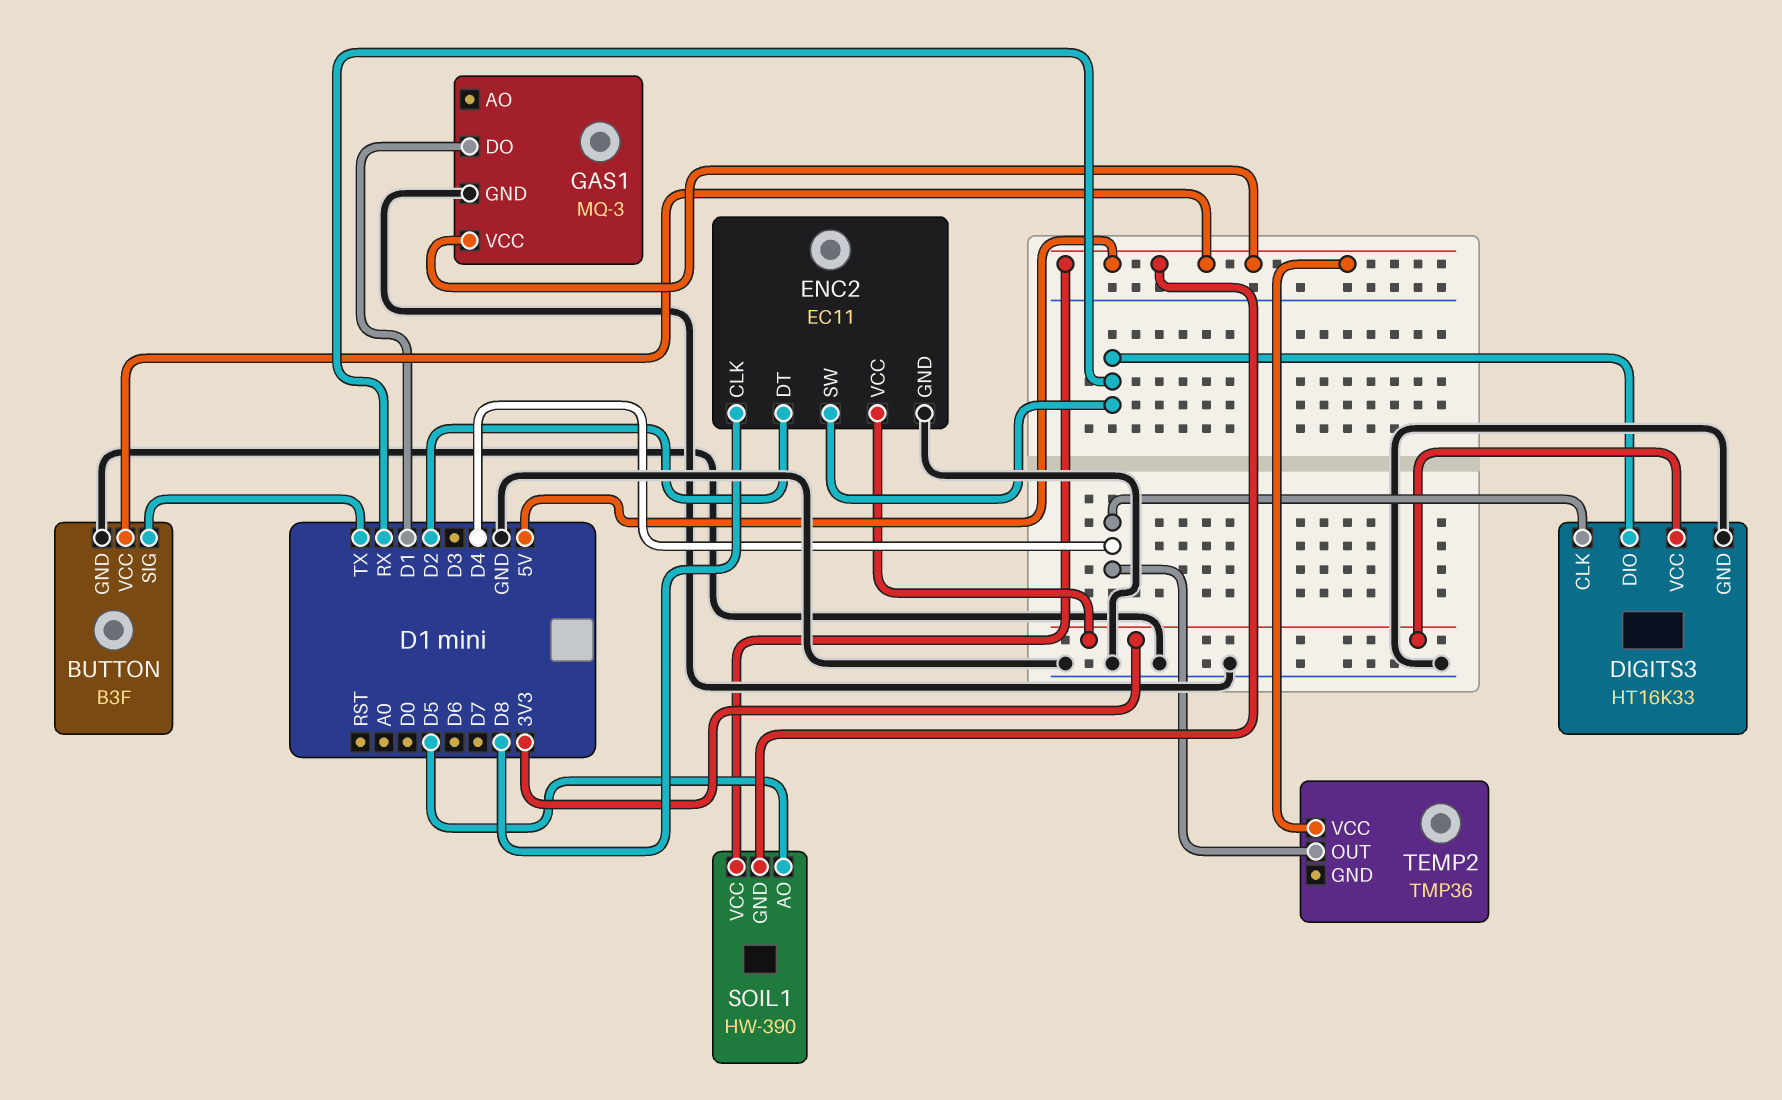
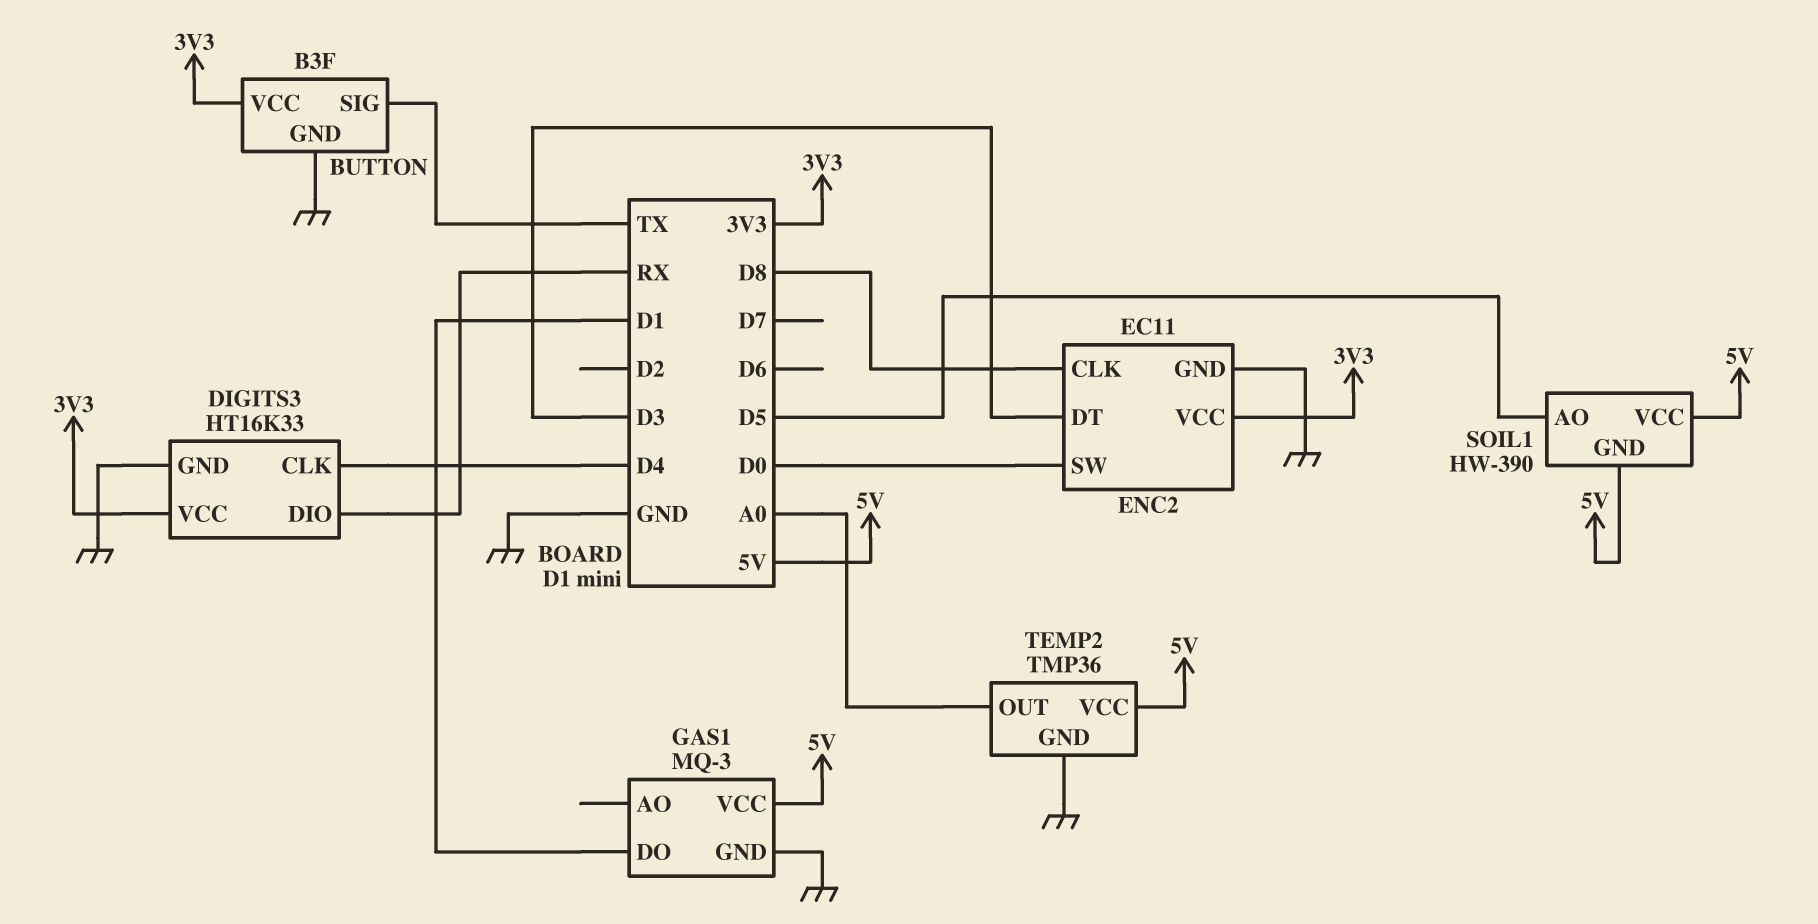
BUTTON pin VCC: 5V -> 3V3
ENC2 pin DT: D2 -> D3
ENC2 pin SW: RX -> D0
TEMP2 pin GND: none -> GND
TEMP2 pin OUT: D4 -> A0

